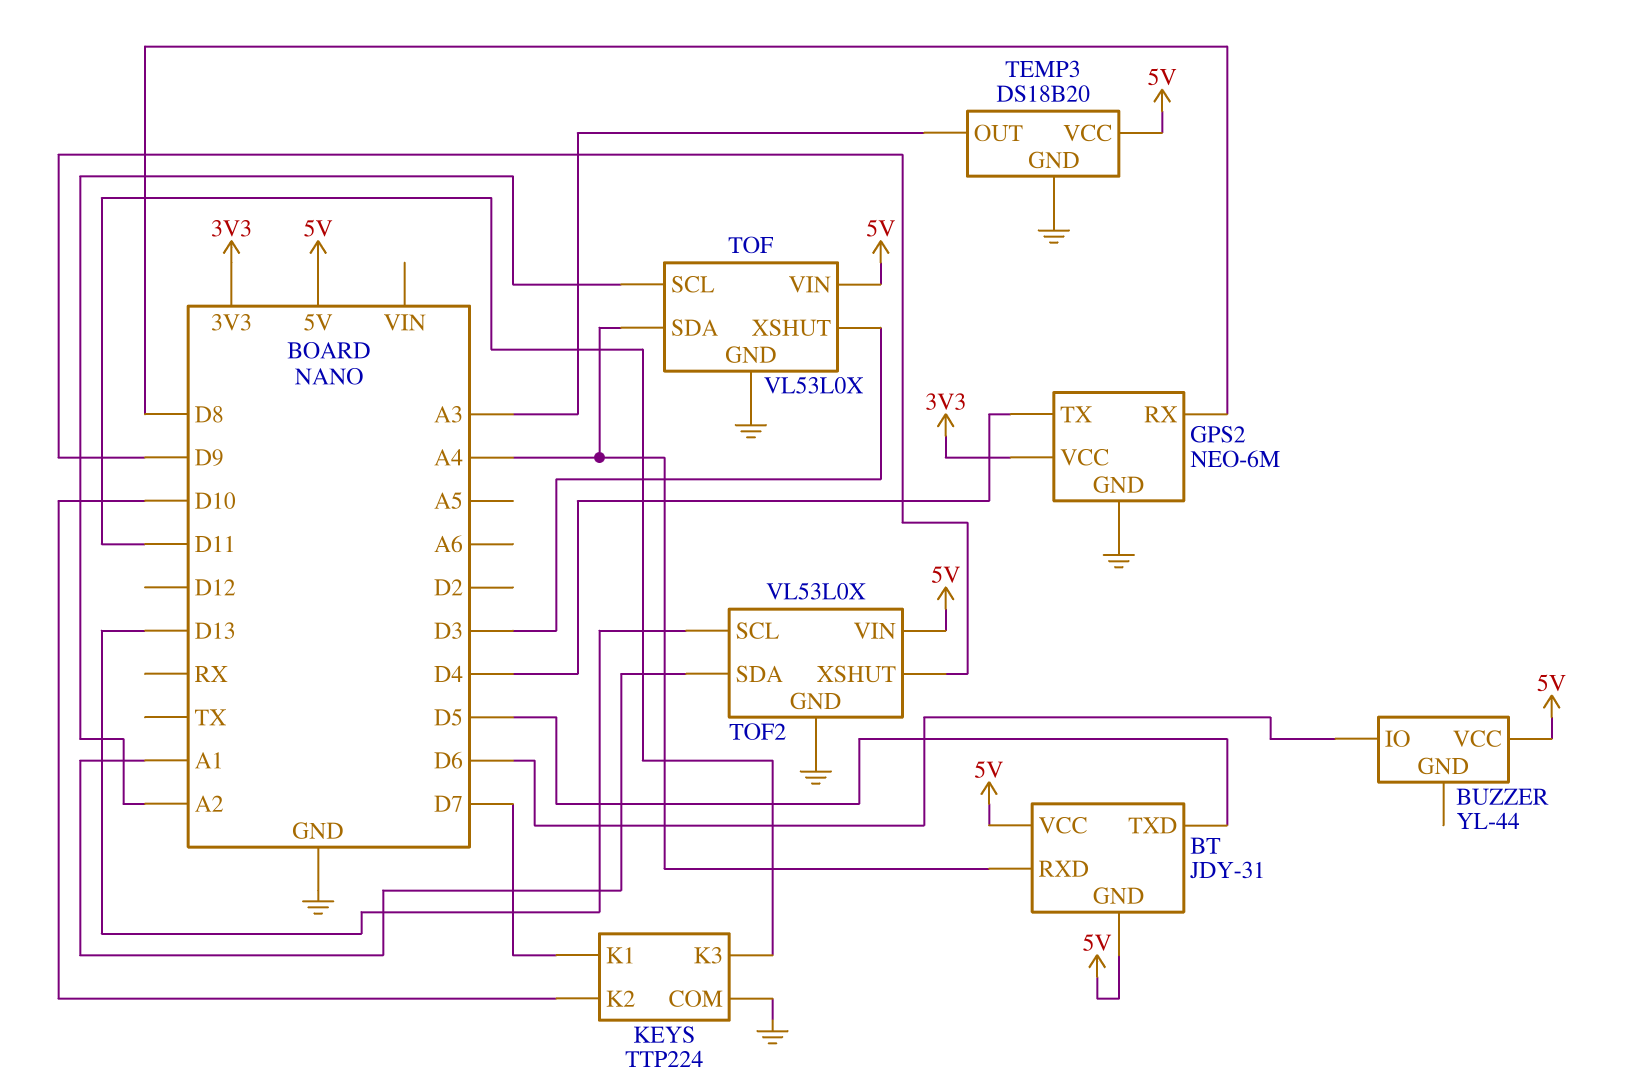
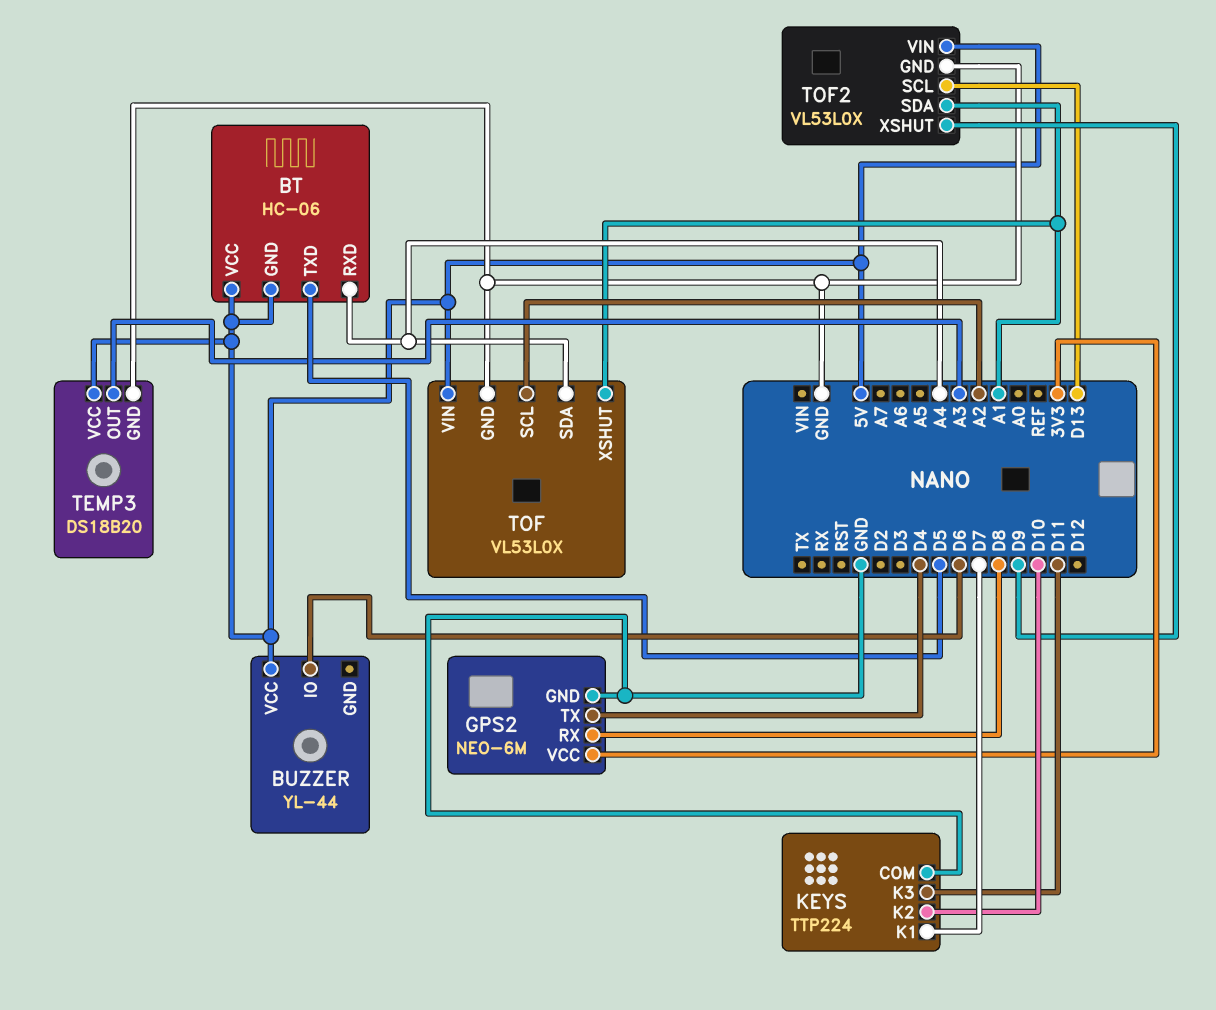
BT: JDY-31 -> HC-06
TOF pin XSHUT: D3 -> A1

